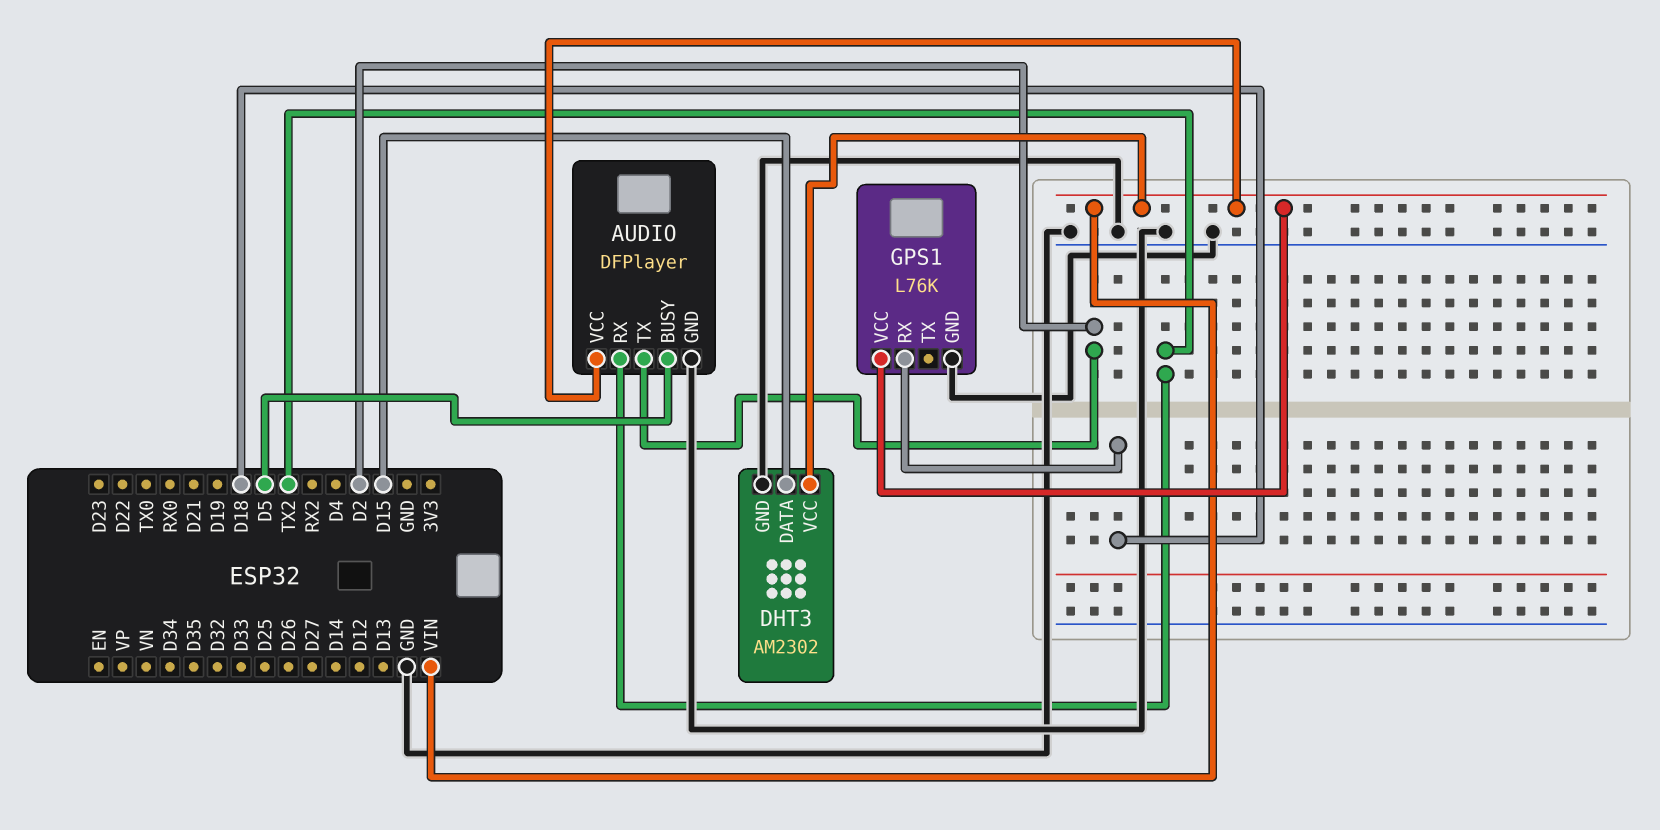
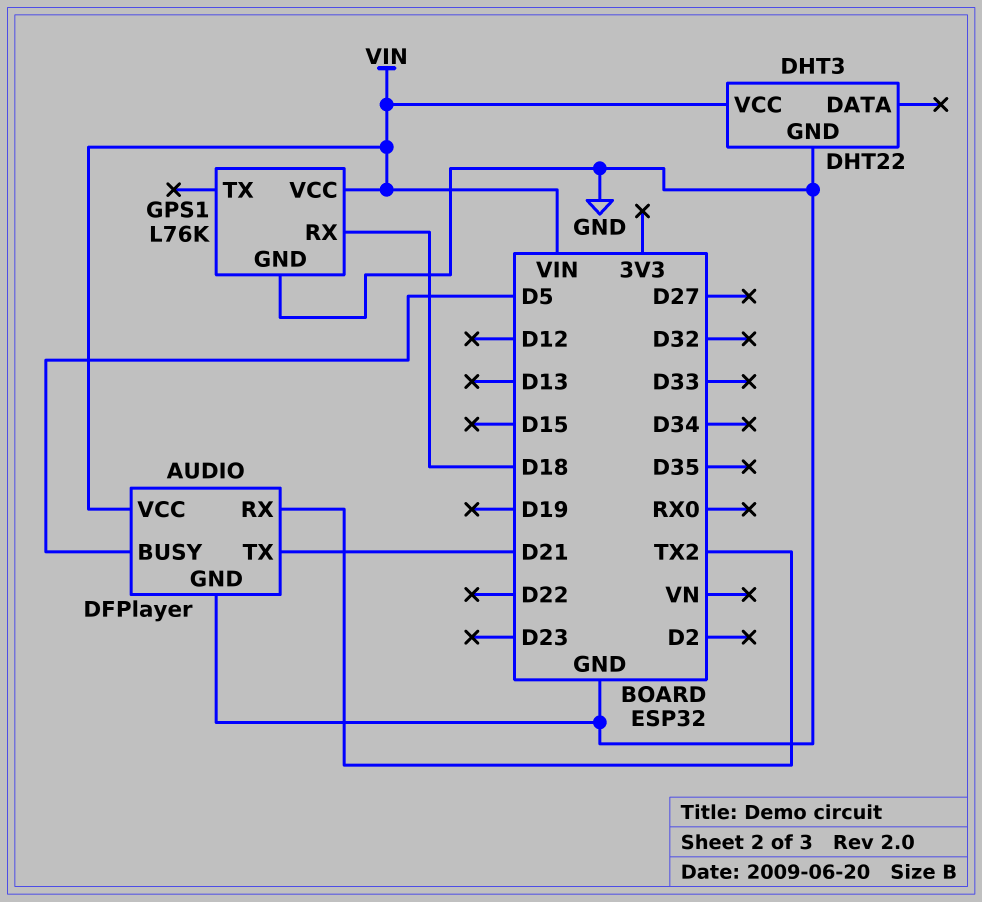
AUDIO pin TX: D2 -> D21
DHT3: AM2302 -> DHT22
DHT3 pin DATA: D15 -> none

